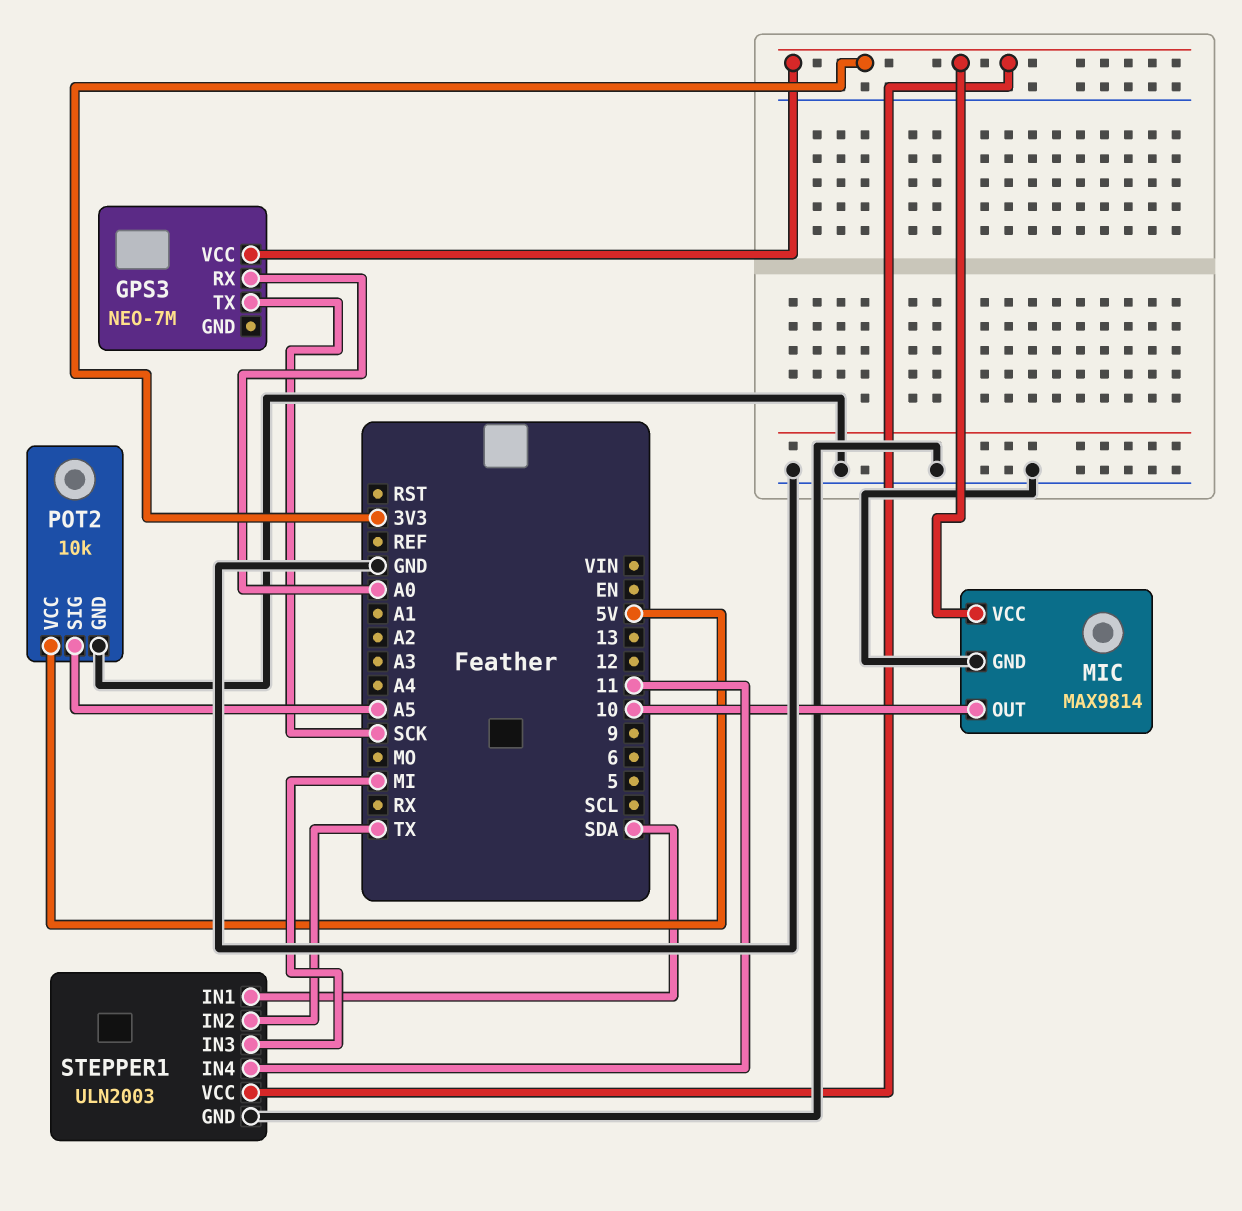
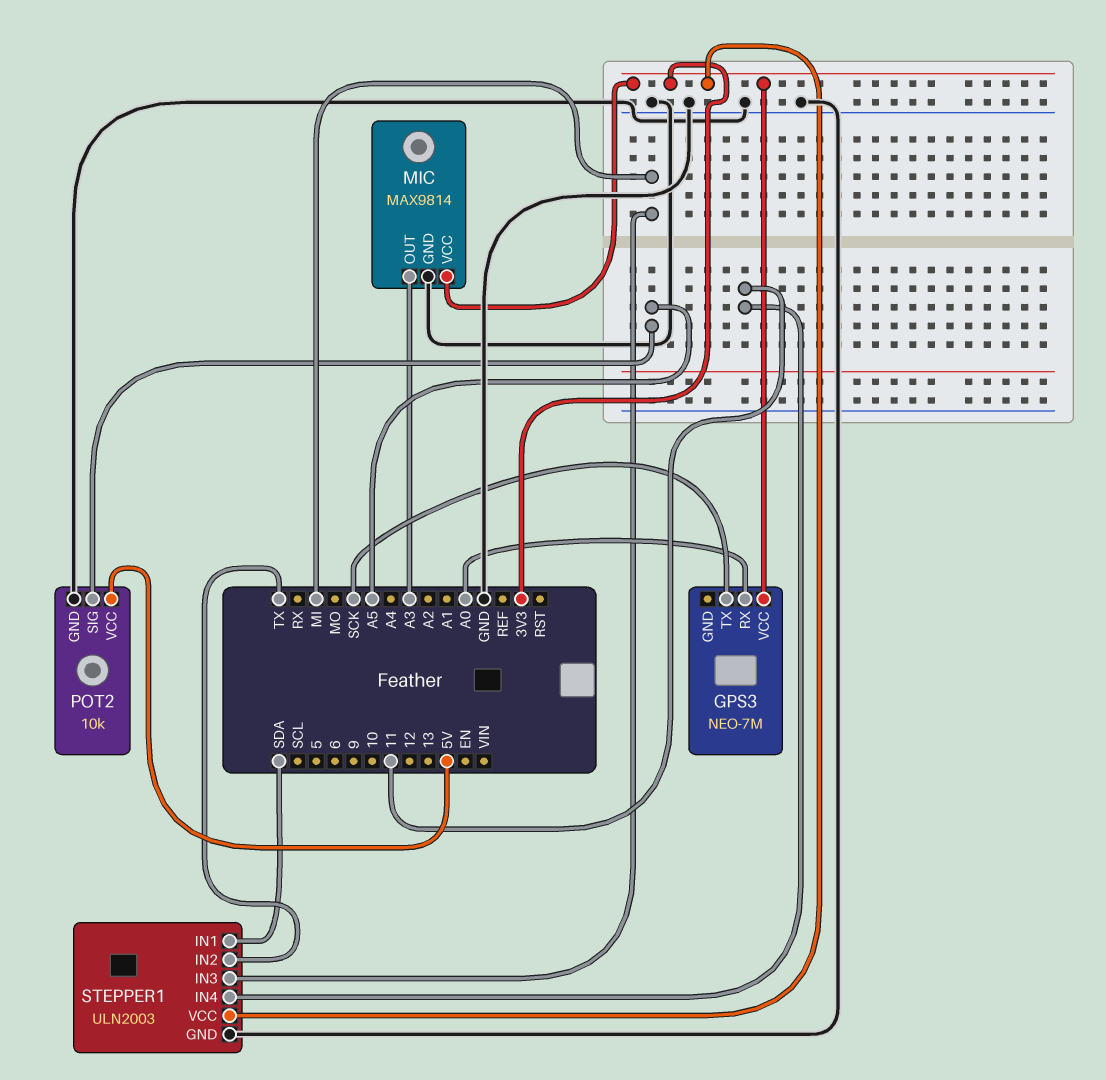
MIC pin OUT: 10 -> A3

